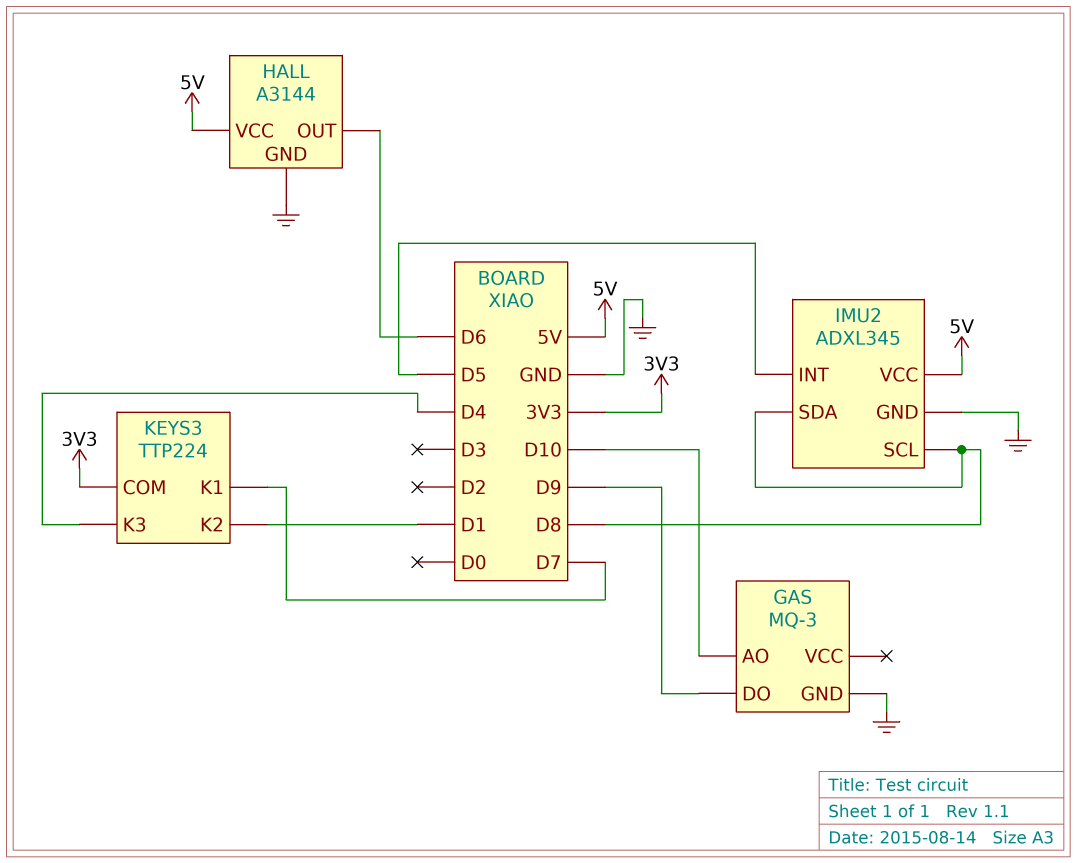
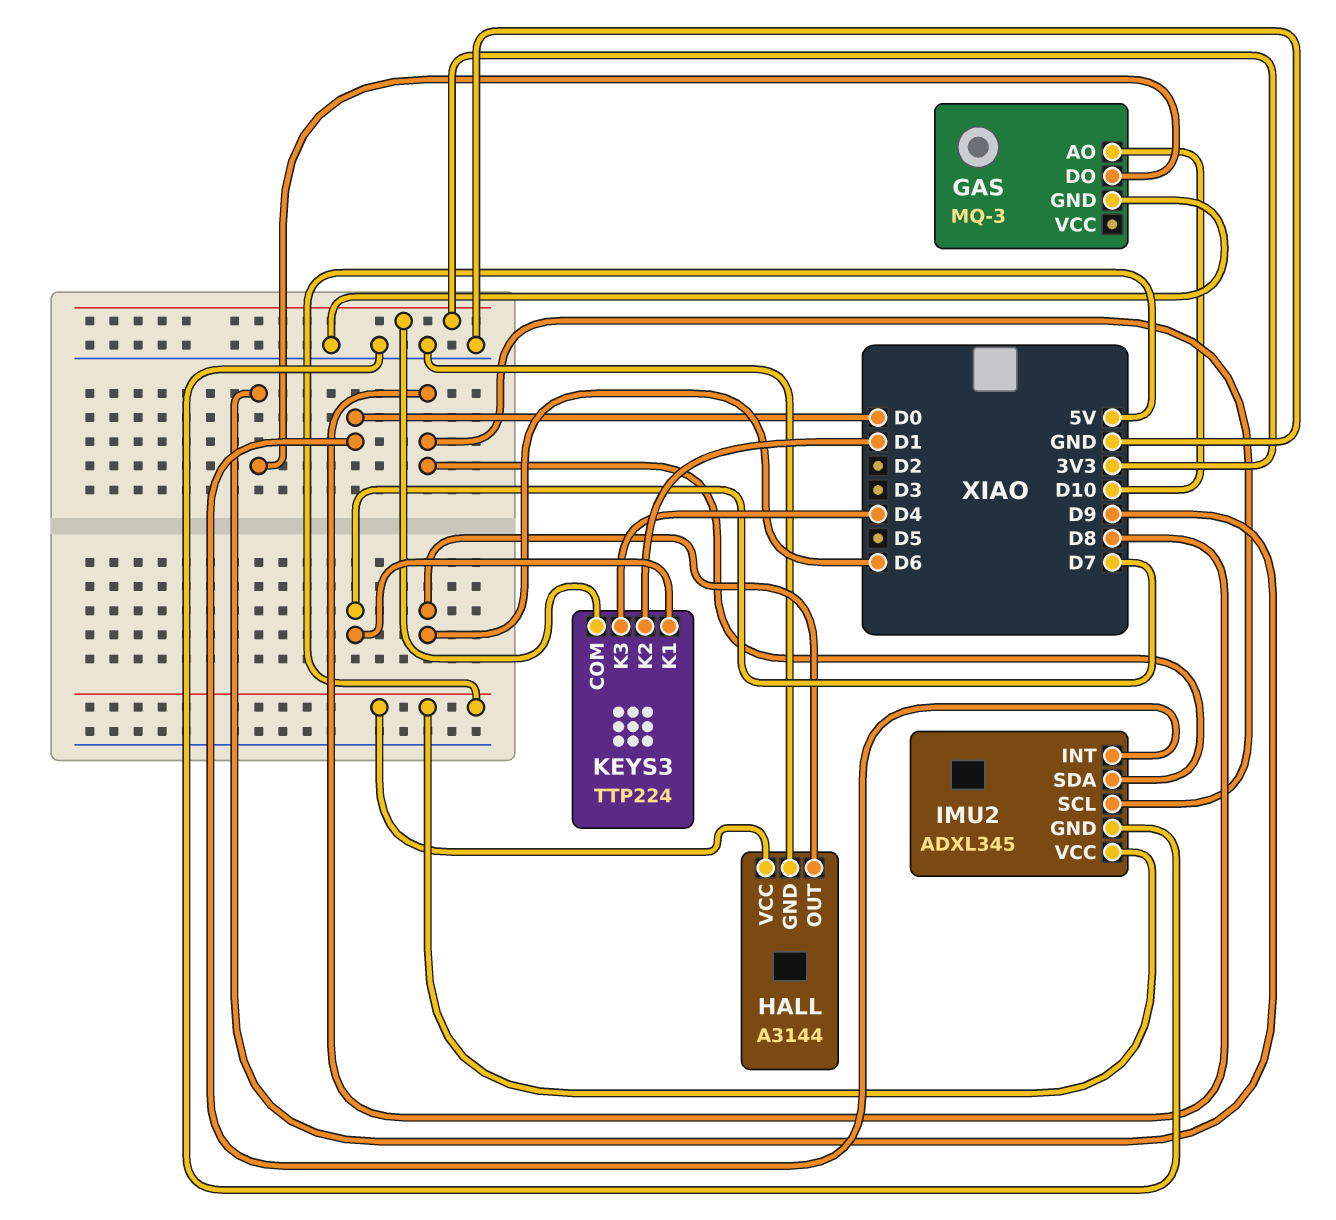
IMU2 pin INT: D5 -> D0

